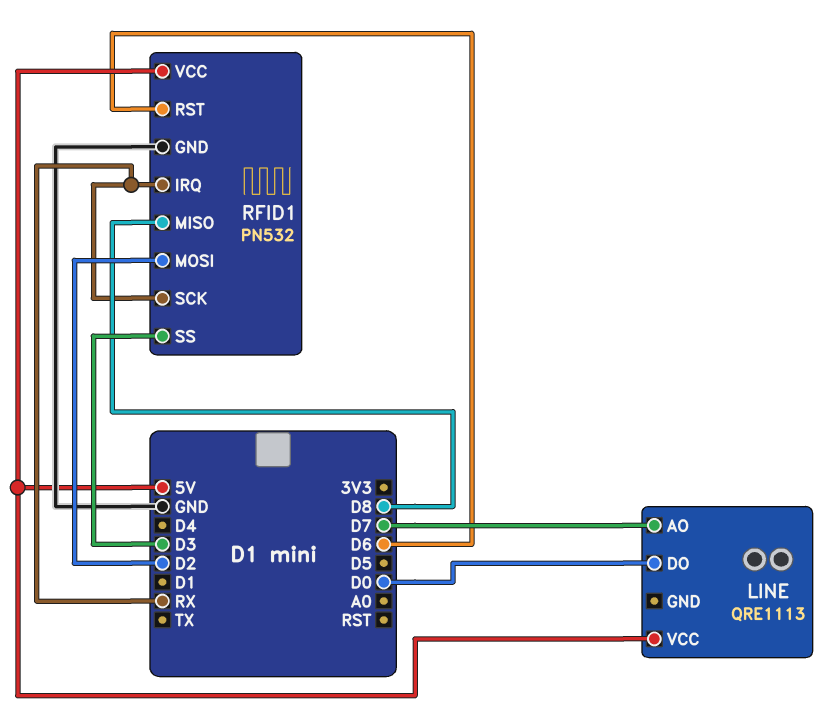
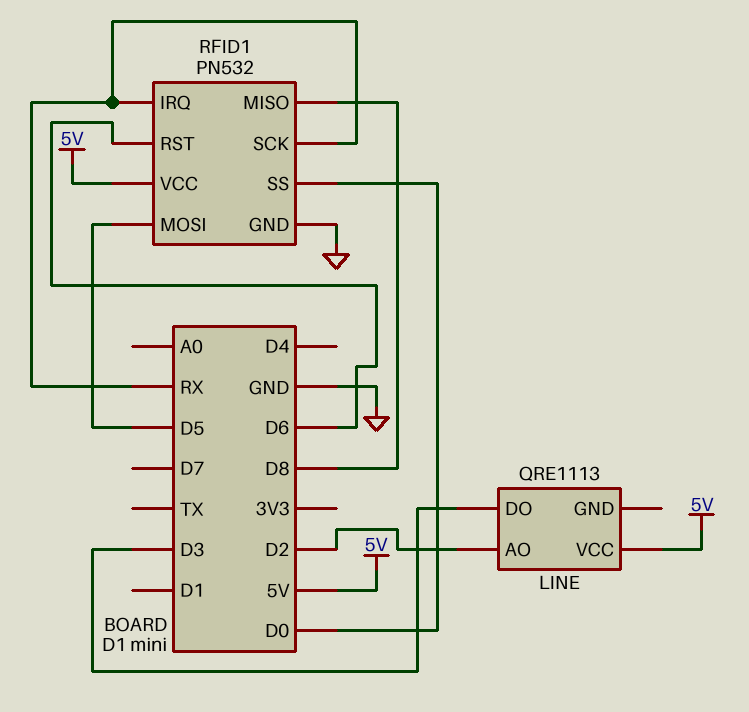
LINE pin AO: D7 -> D2
LINE pin DO: D0 -> D3
RFID1 pin MOSI: D2 -> D5
RFID1 pin SS: D3 -> D0

